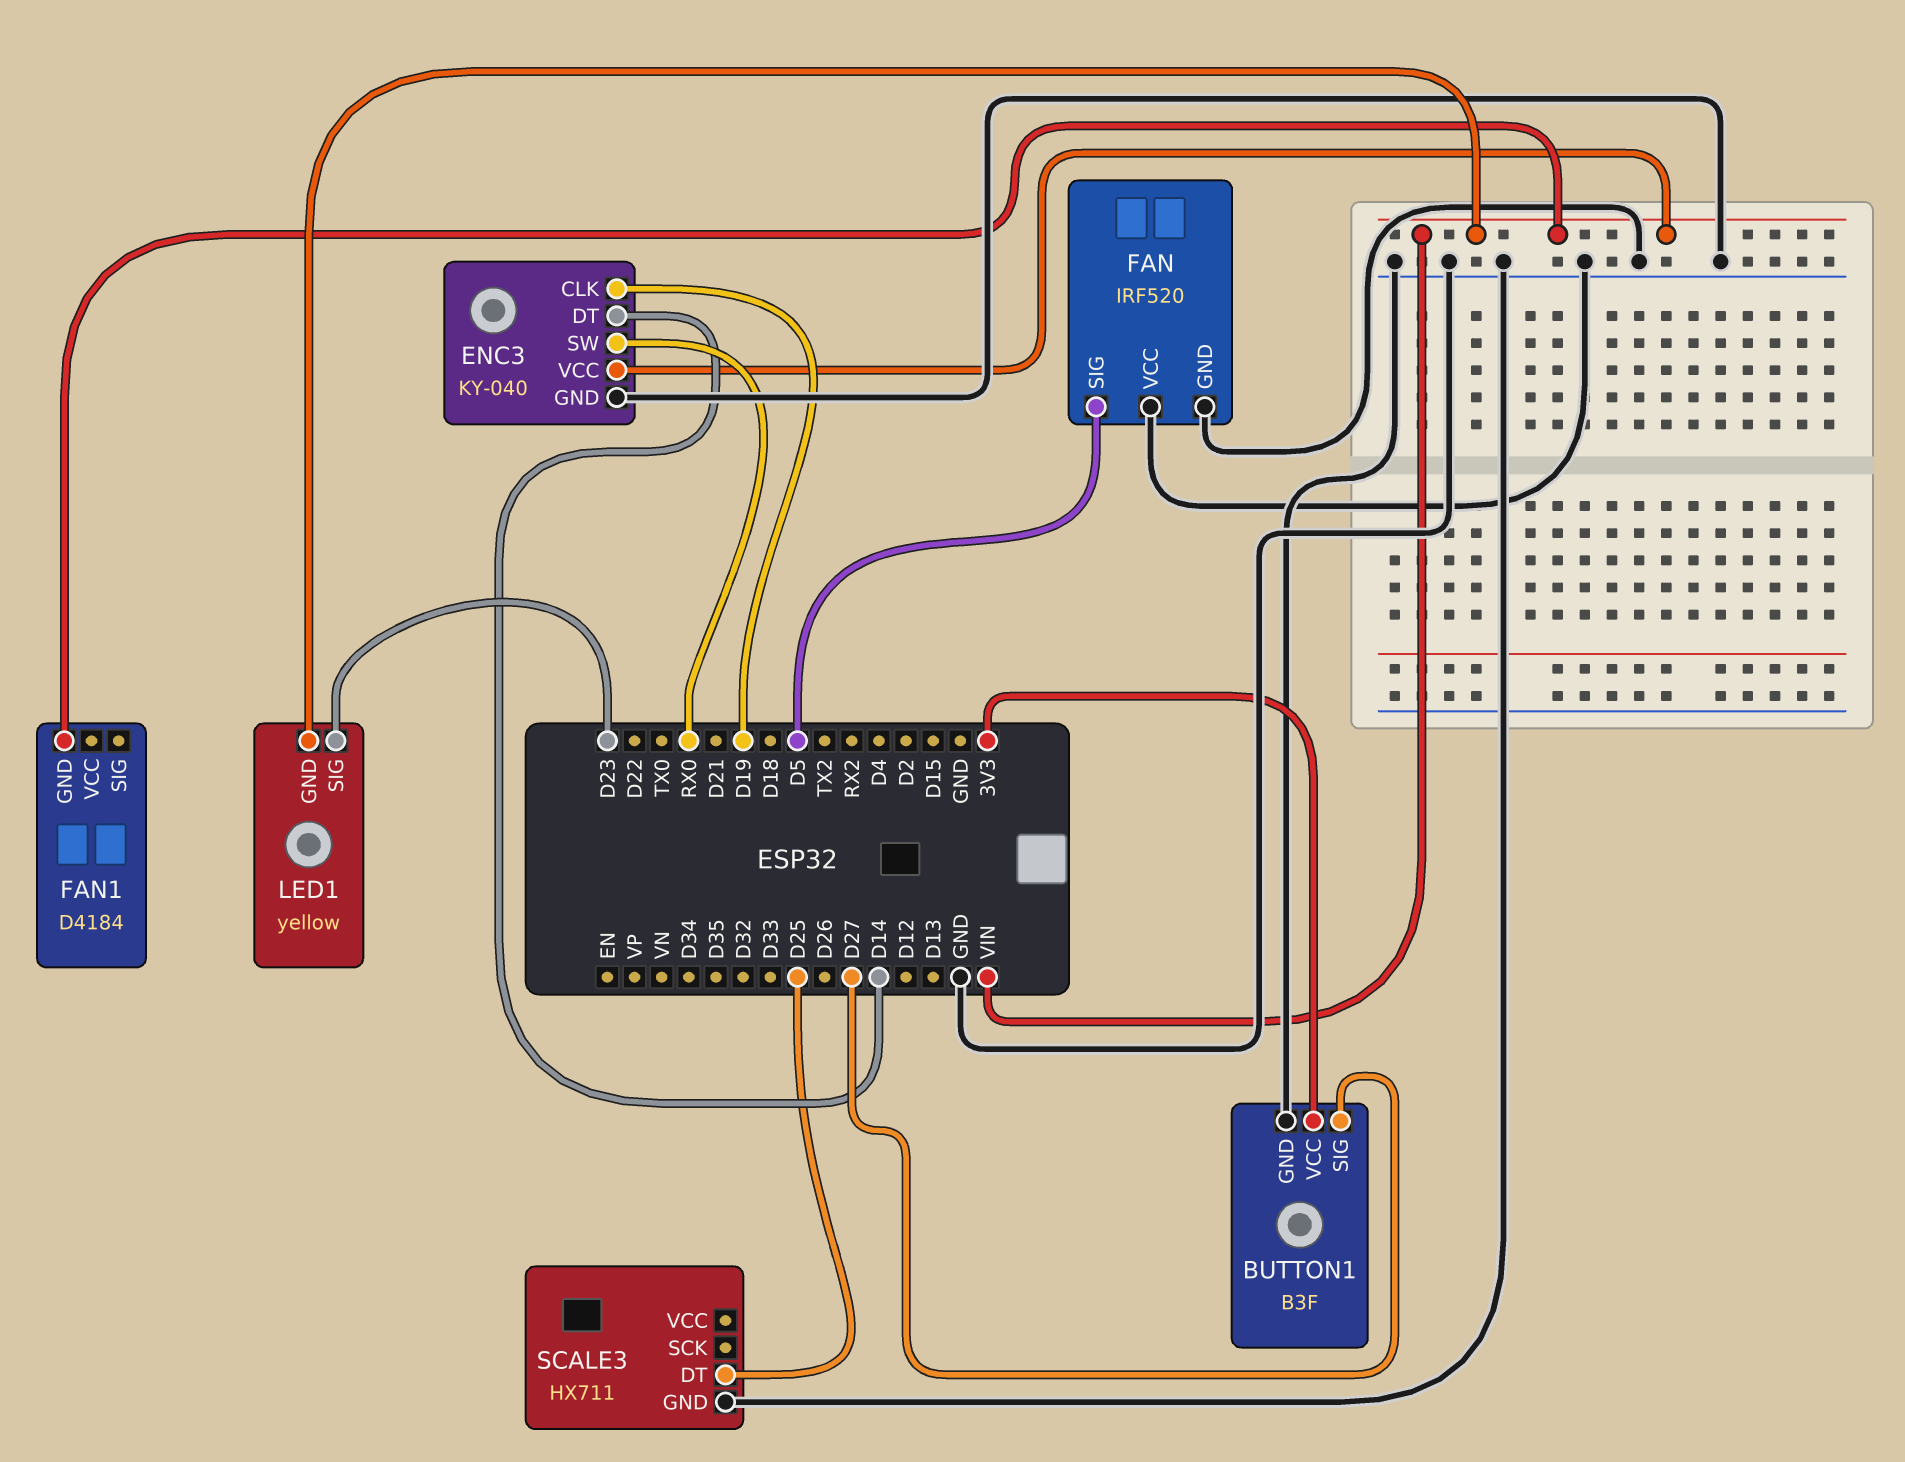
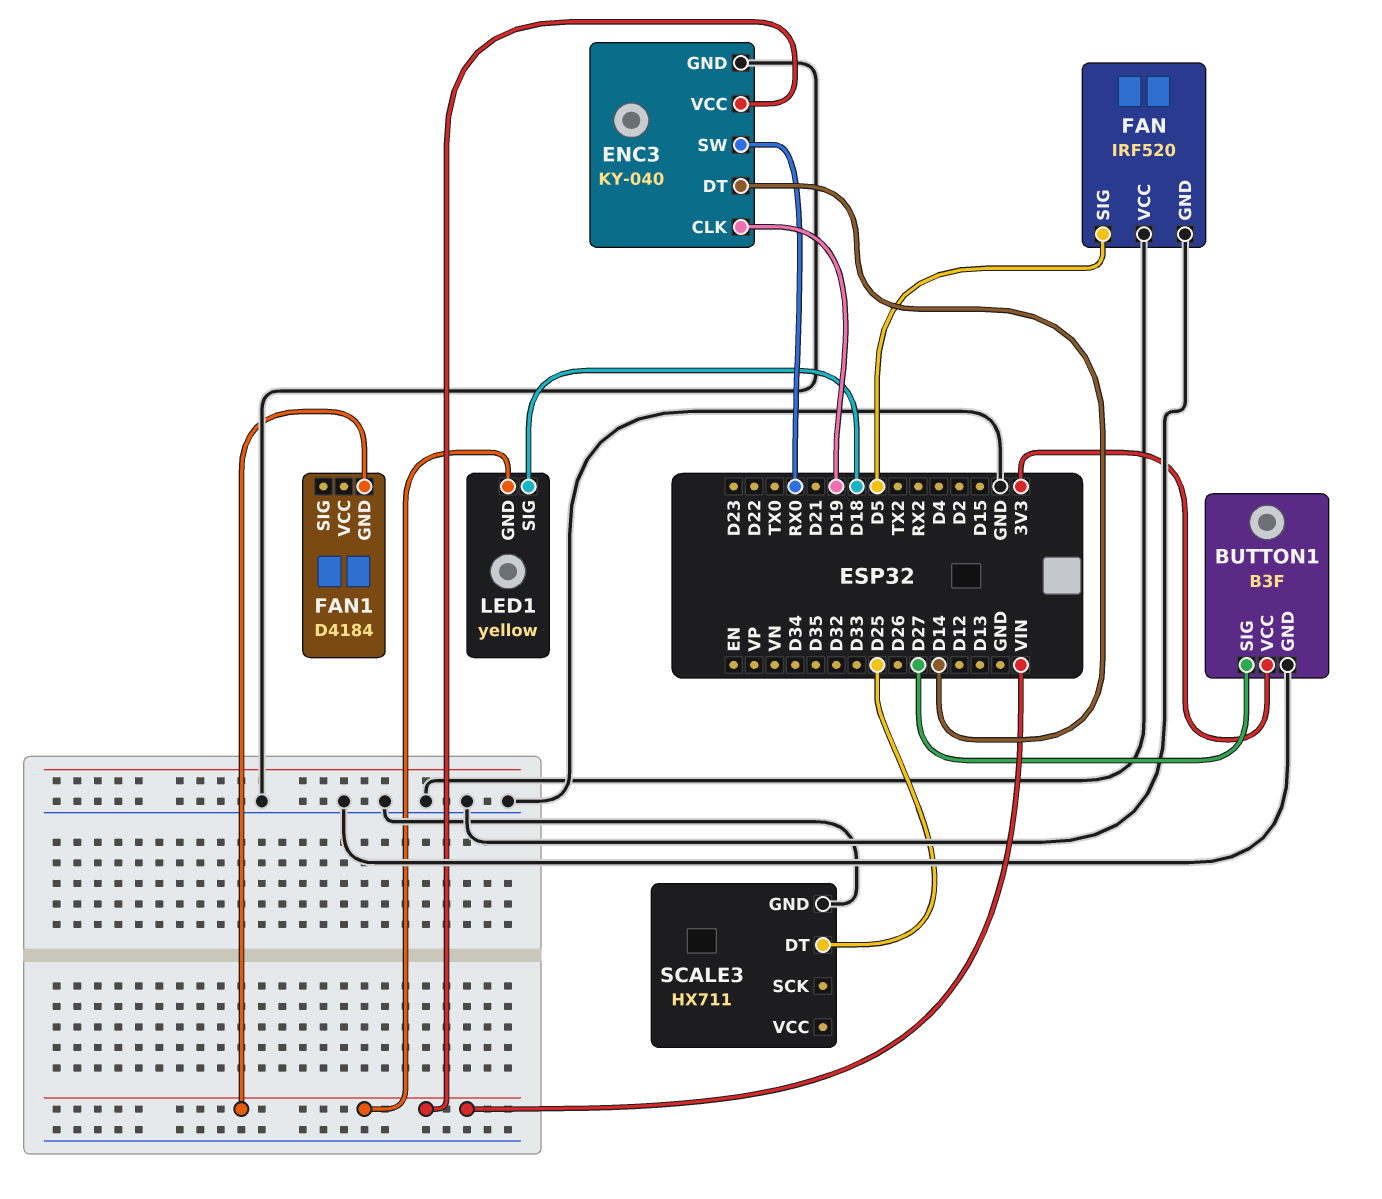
LED1 pin SIG: D23 -> D18

